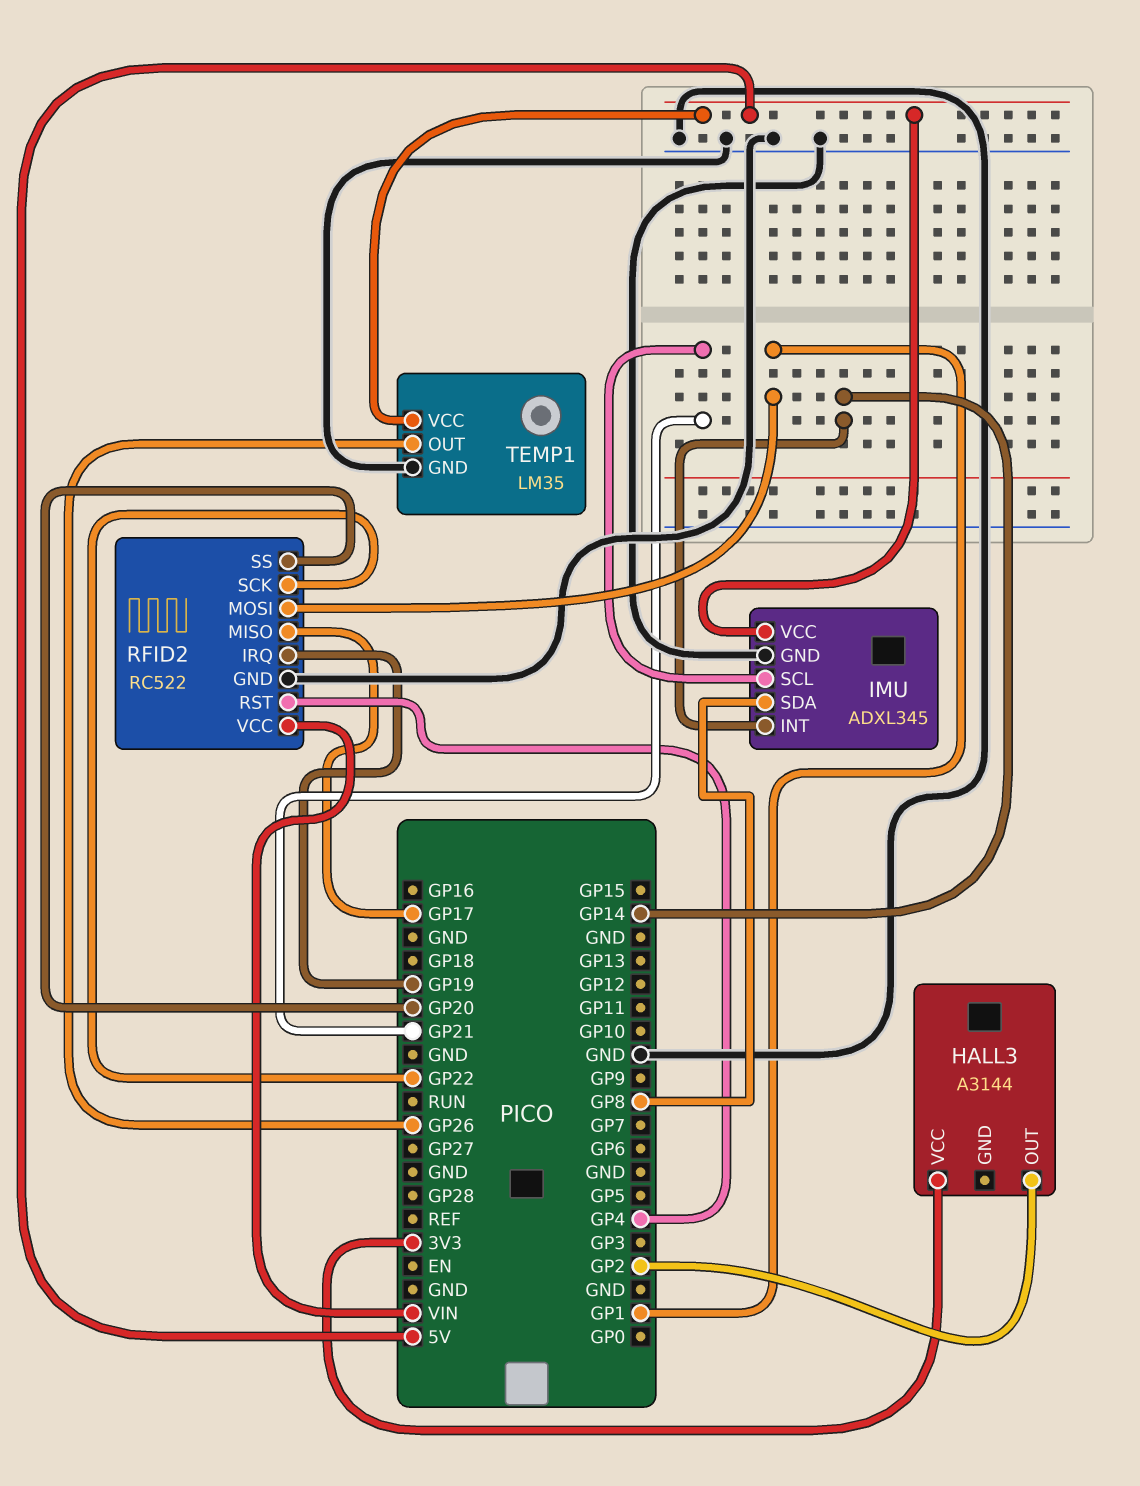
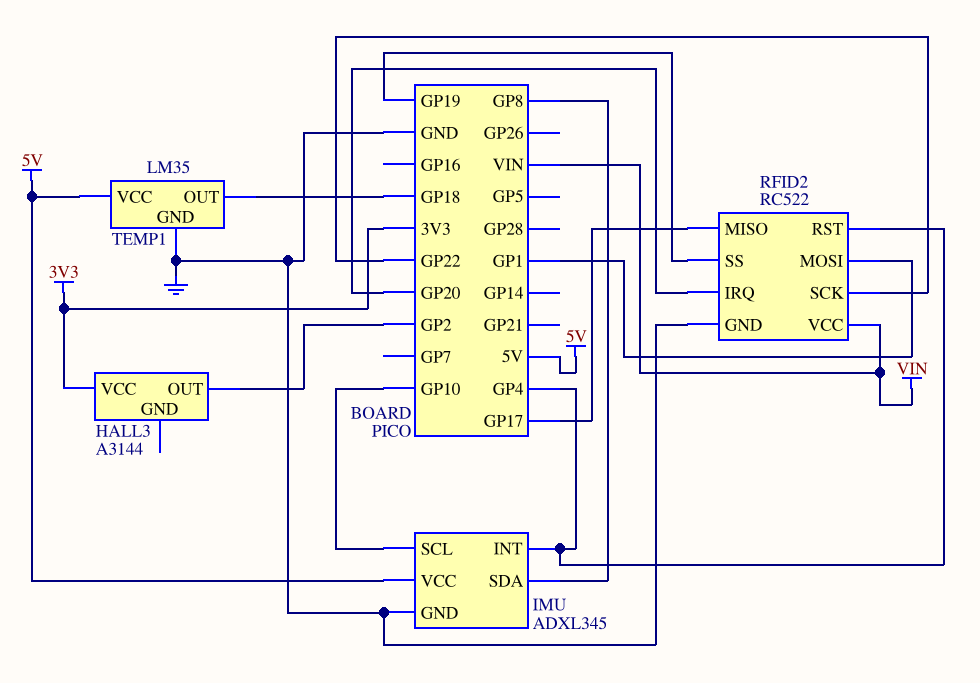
IMU pin INT: GP14 -> GP4
IMU pin SCL: GP21 -> GP10
RFID2 pin IRQ: GP19 -> GP20
RFID2 pin SS: GP20 -> GP19
TEMP1 pin OUT: GP26 -> GP18

